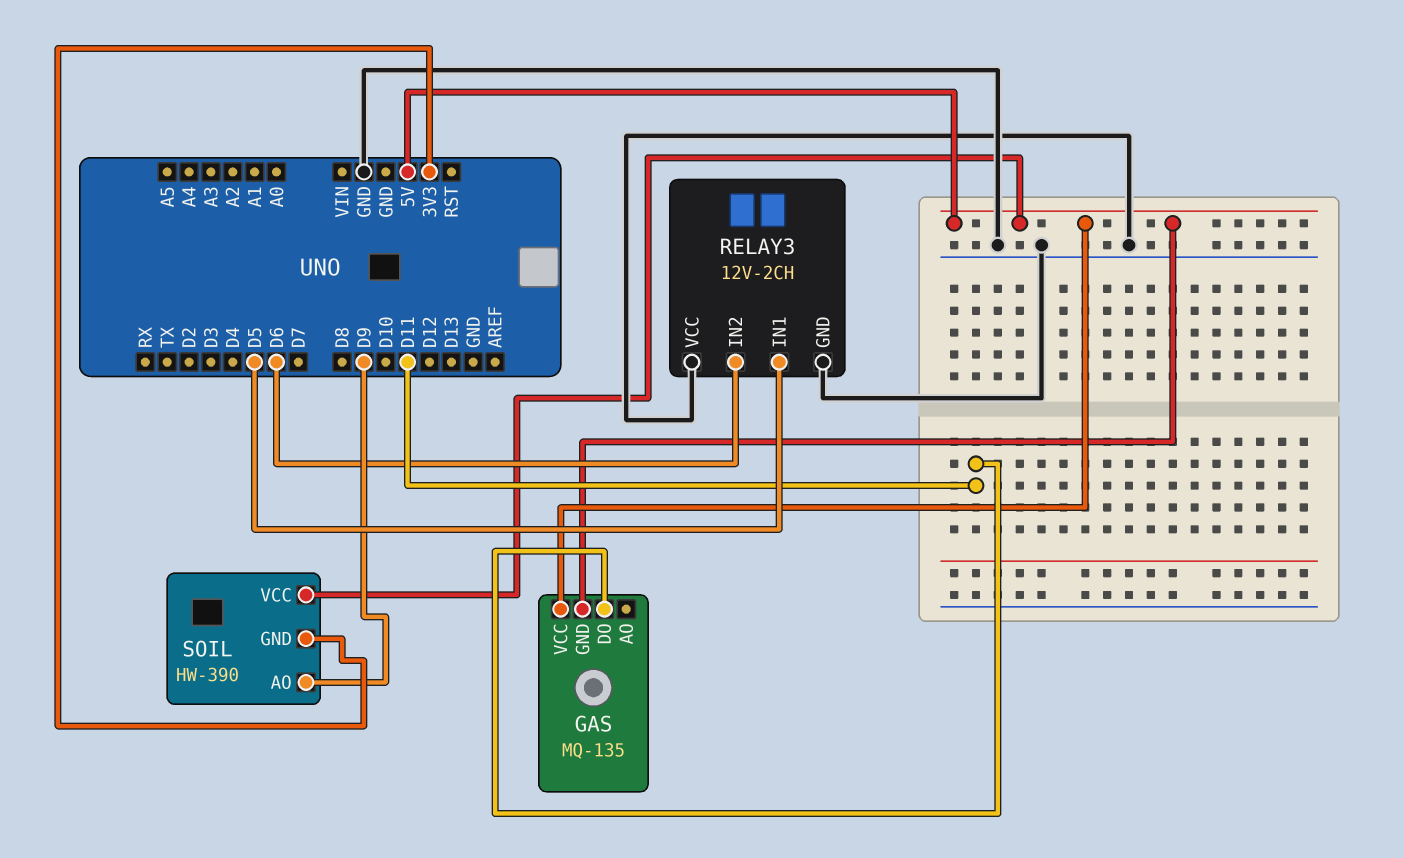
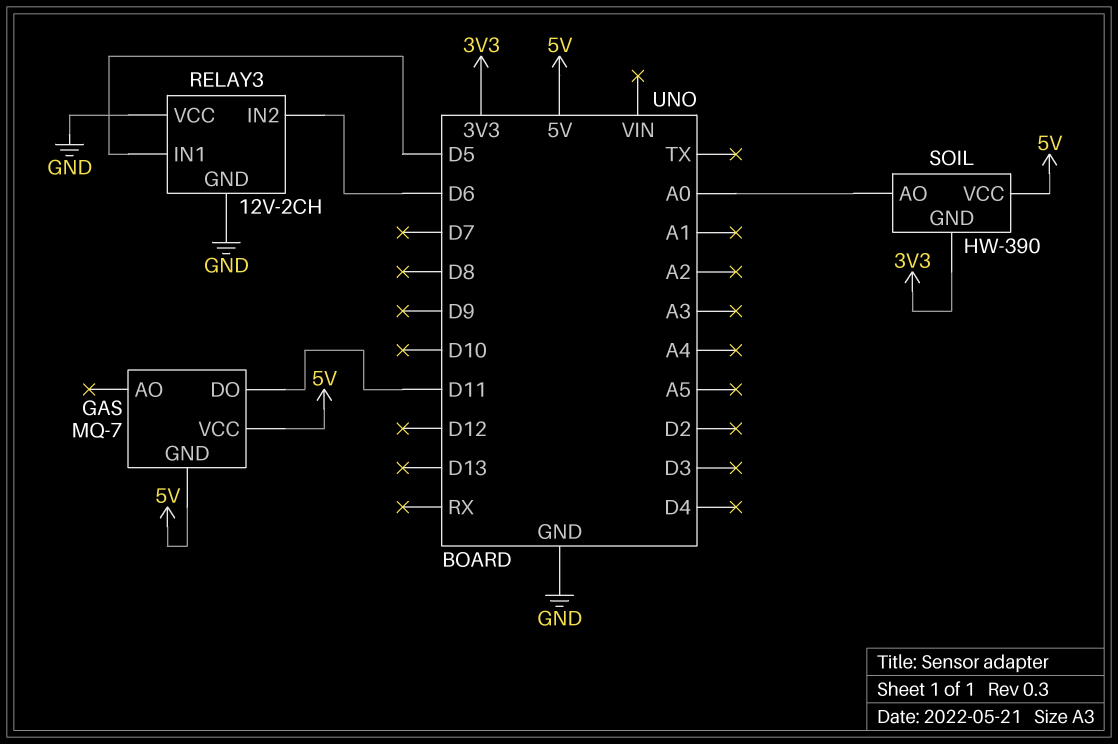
GAS: MQ-135 -> MQ-7
SOIL pin AO: D9 -> A0

